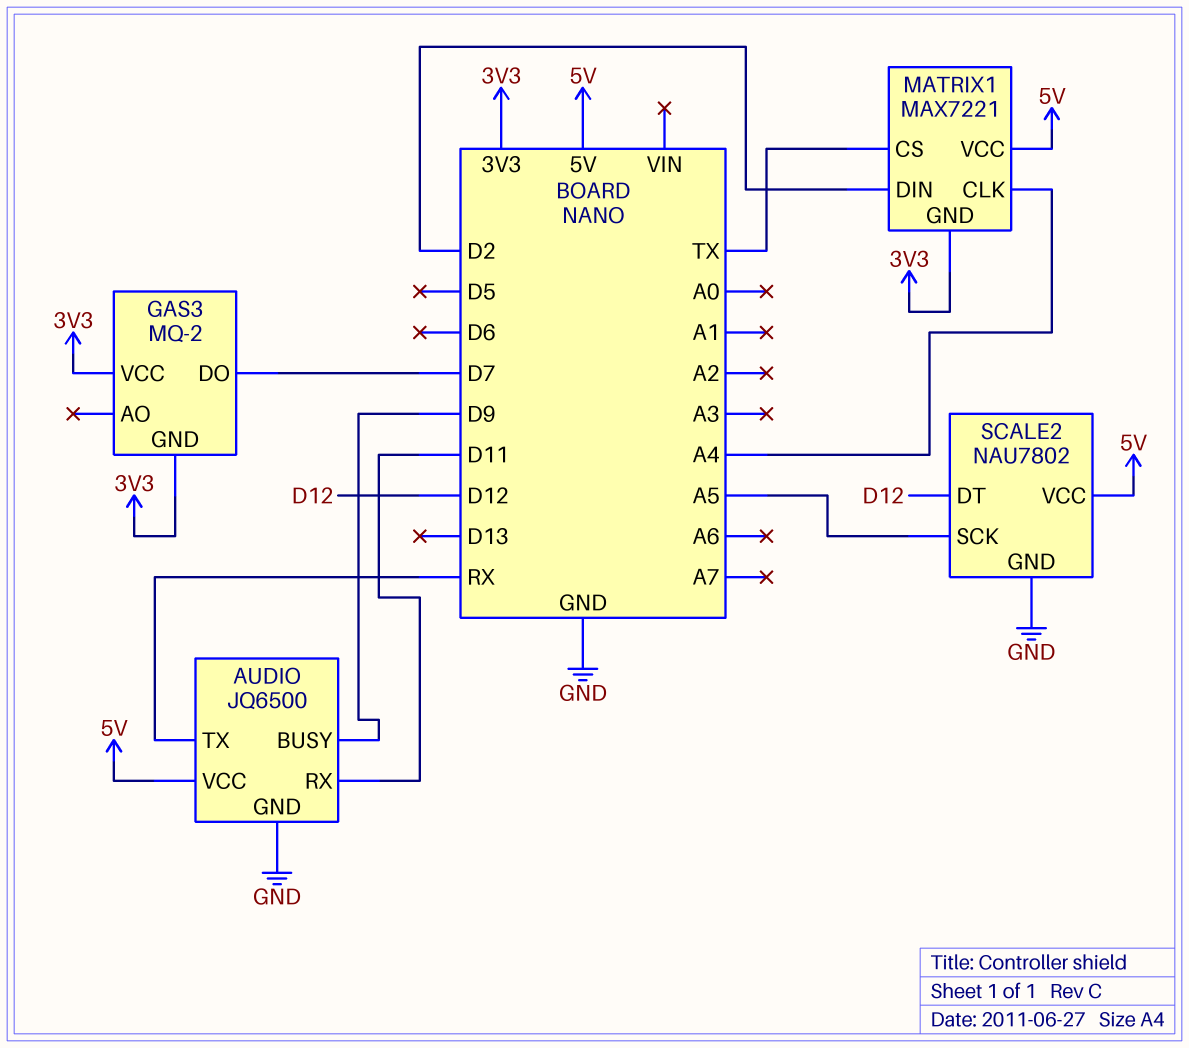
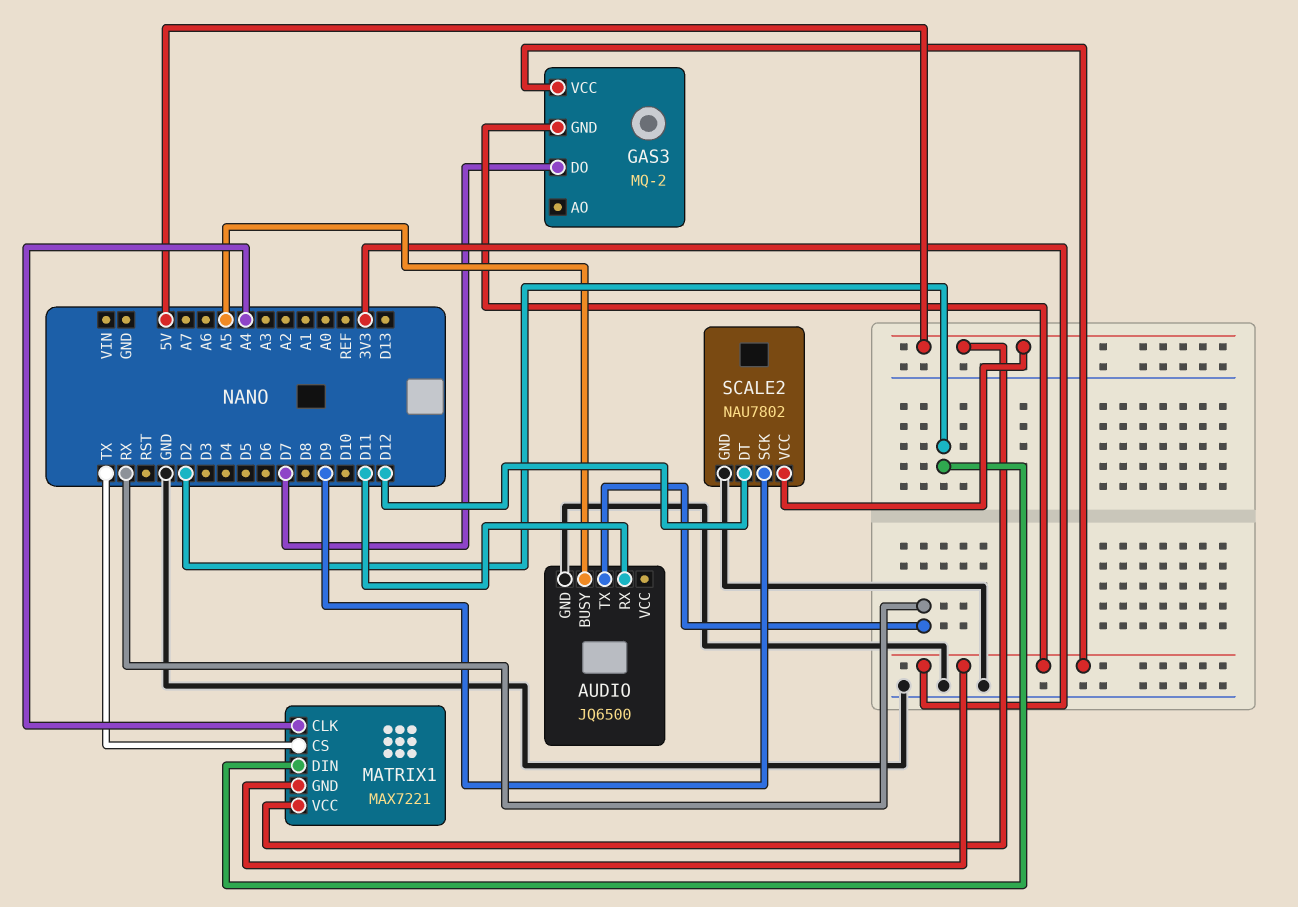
AUDIO pin BUSY: D9 -> A5
AUDIO pin VCC: 5V -> none
SCALE2 pin SCK: A5 -> D9

